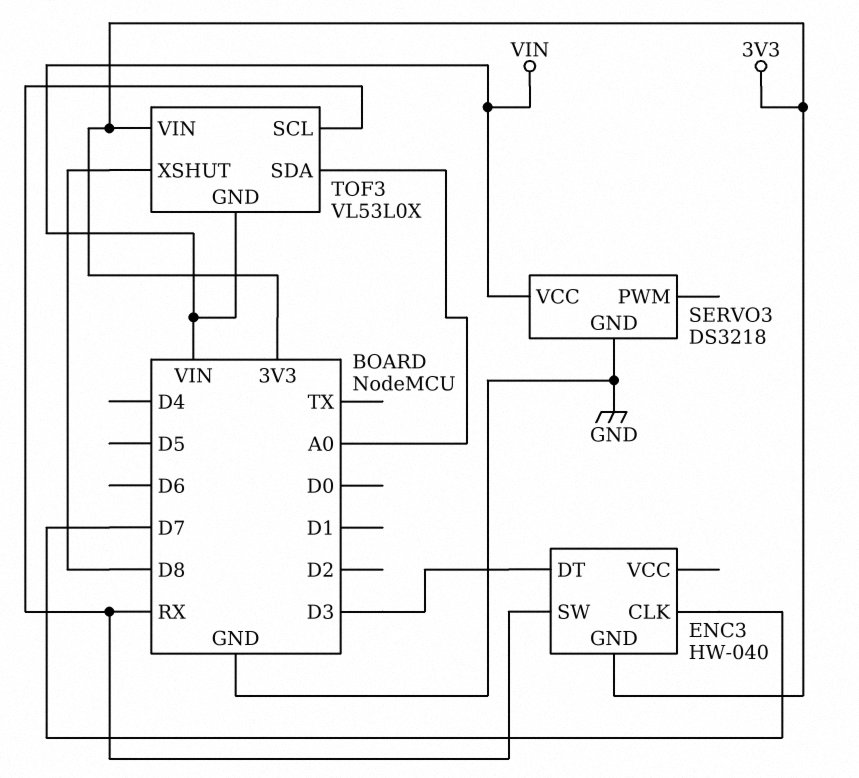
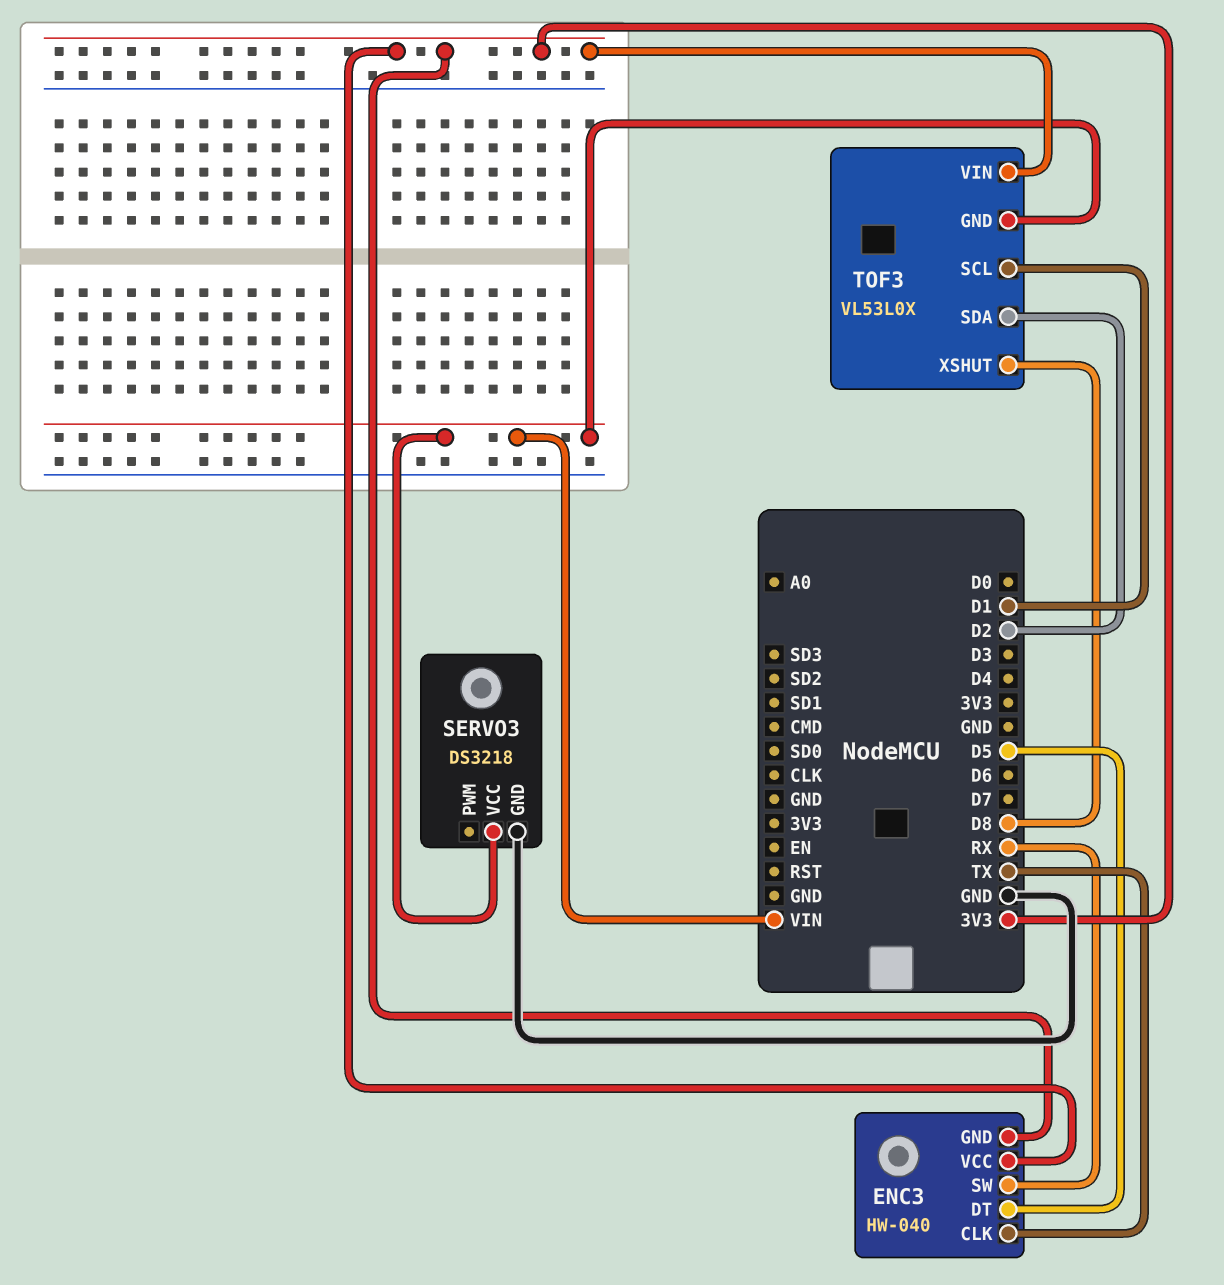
ENC3 pin CLK: D7 -> TX
ENC3 pin DT: D3 -> D5
ENC3 pin VCC: none -> 3V3
TOF3 pin SCL: RX -> D1
TOF3 pin SDA: A0 -> D2

